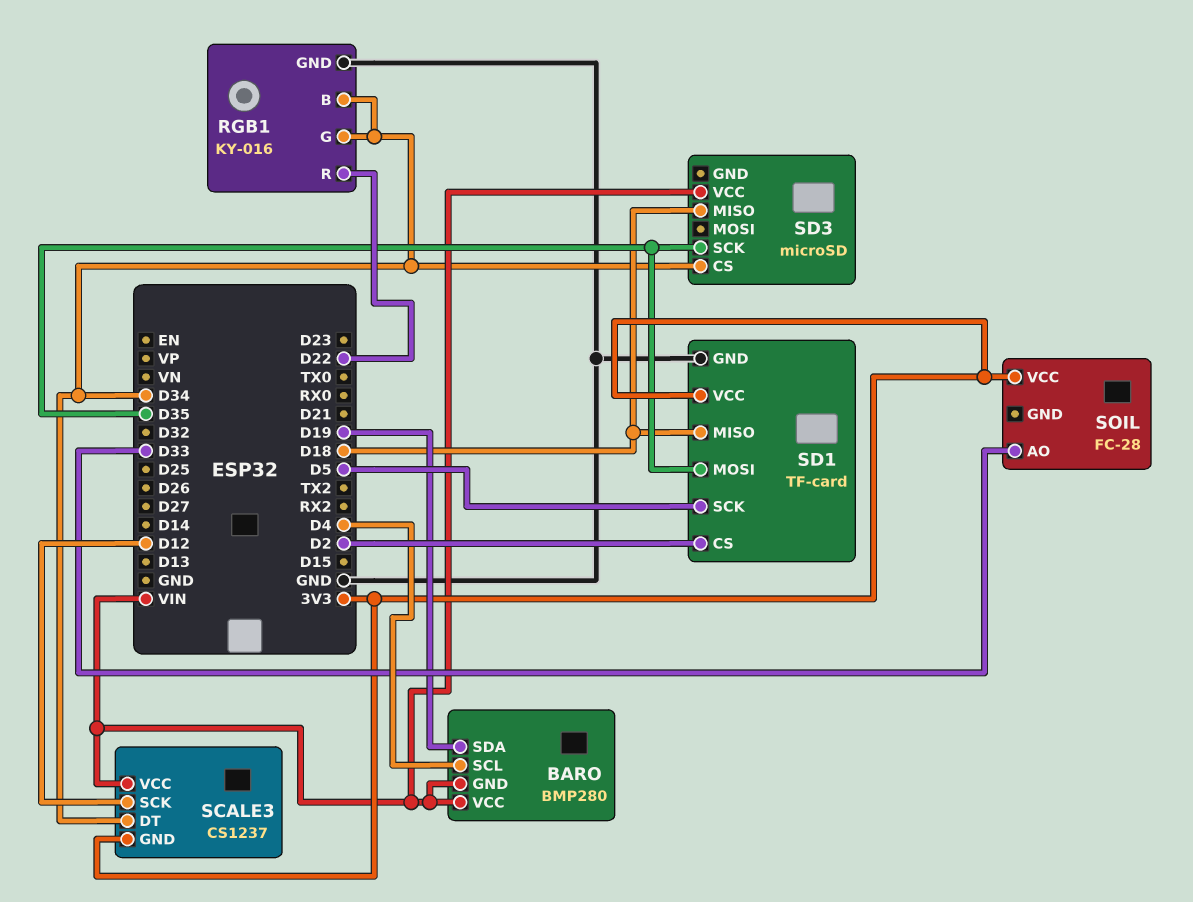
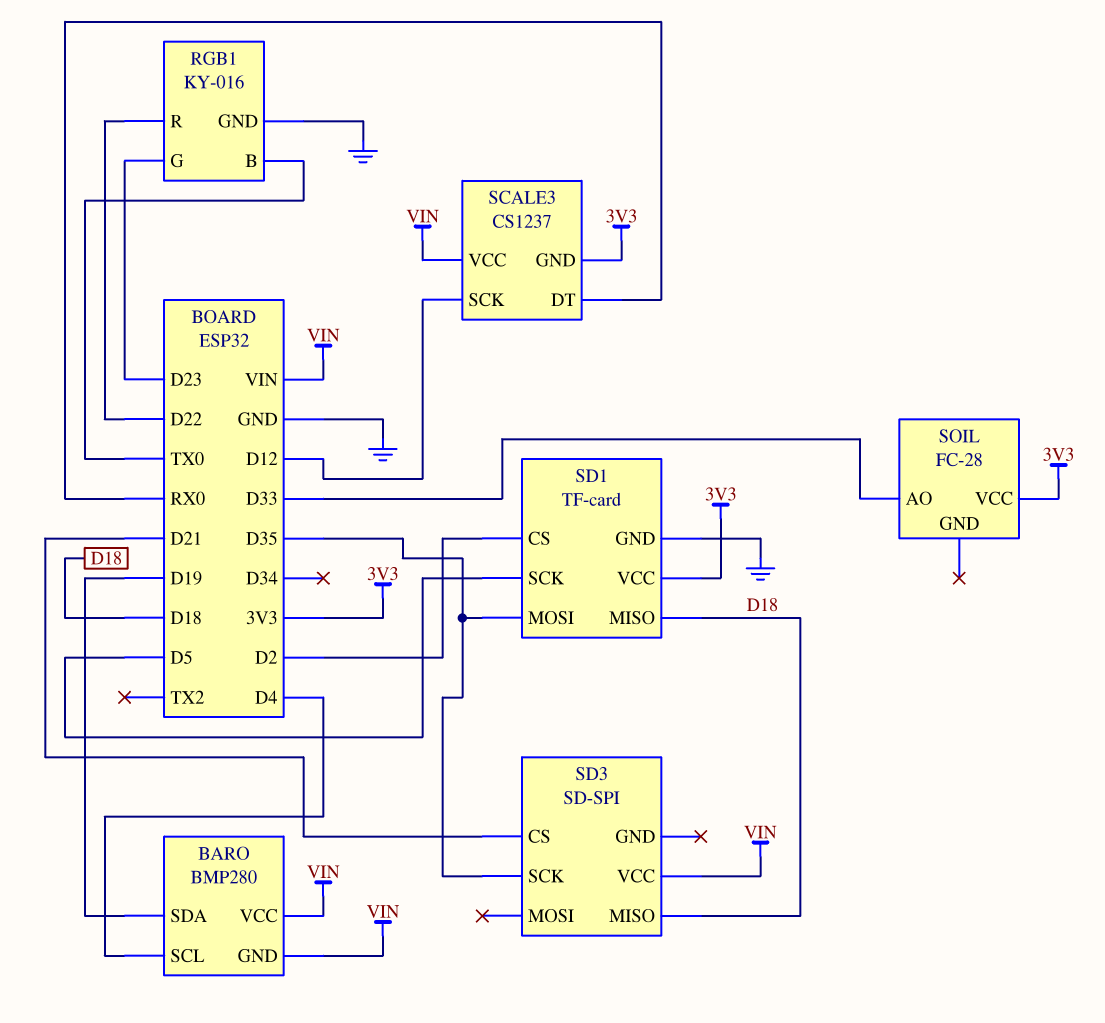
RGB1 pin B: D34 -> TX0
RGB1 pin G: D34 -> D23
SCALE3 pin DT: D34 -> RX0
SD3: microSD -> SD-SPI
SD3 pin CS: D34 -> D21

